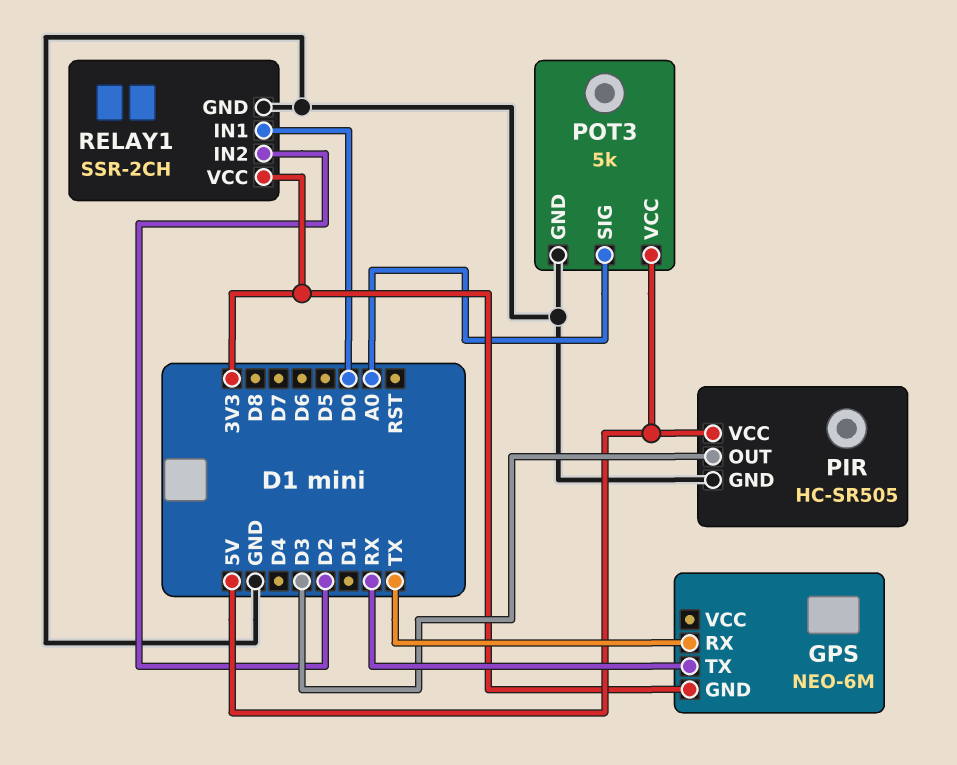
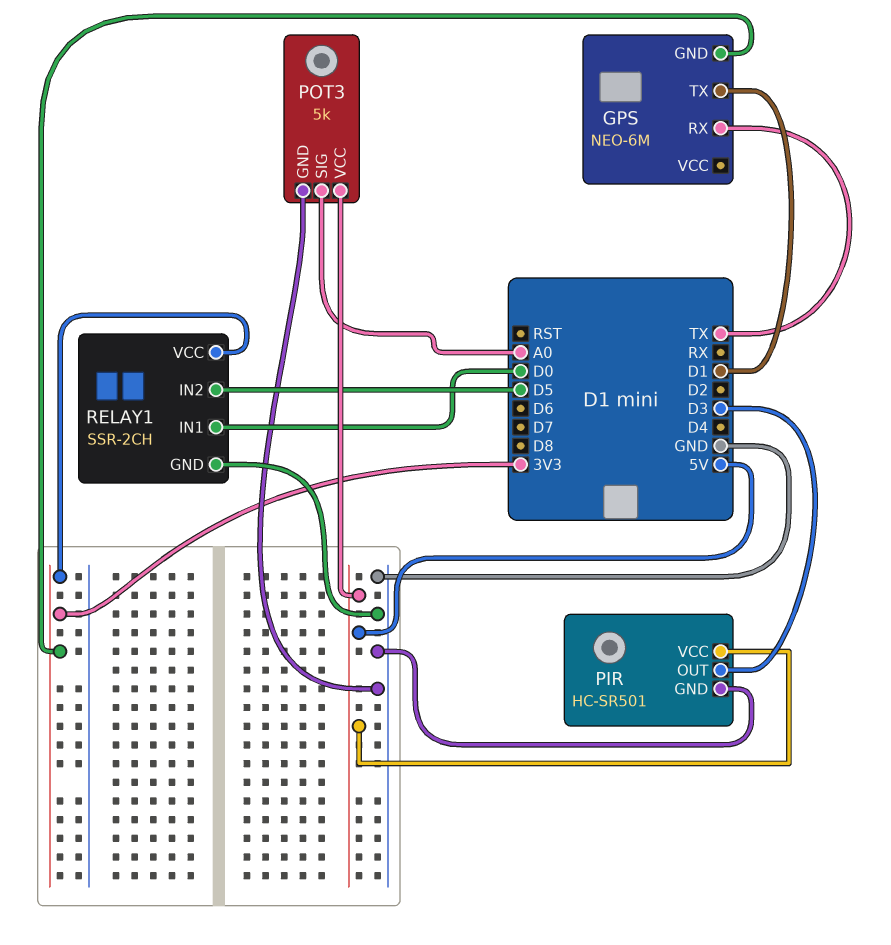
GPS pin TX: RX -> D1
PIR: HC-SR505 -> HC-SR501
RELAY1 pin IN2: D2 -> D5

